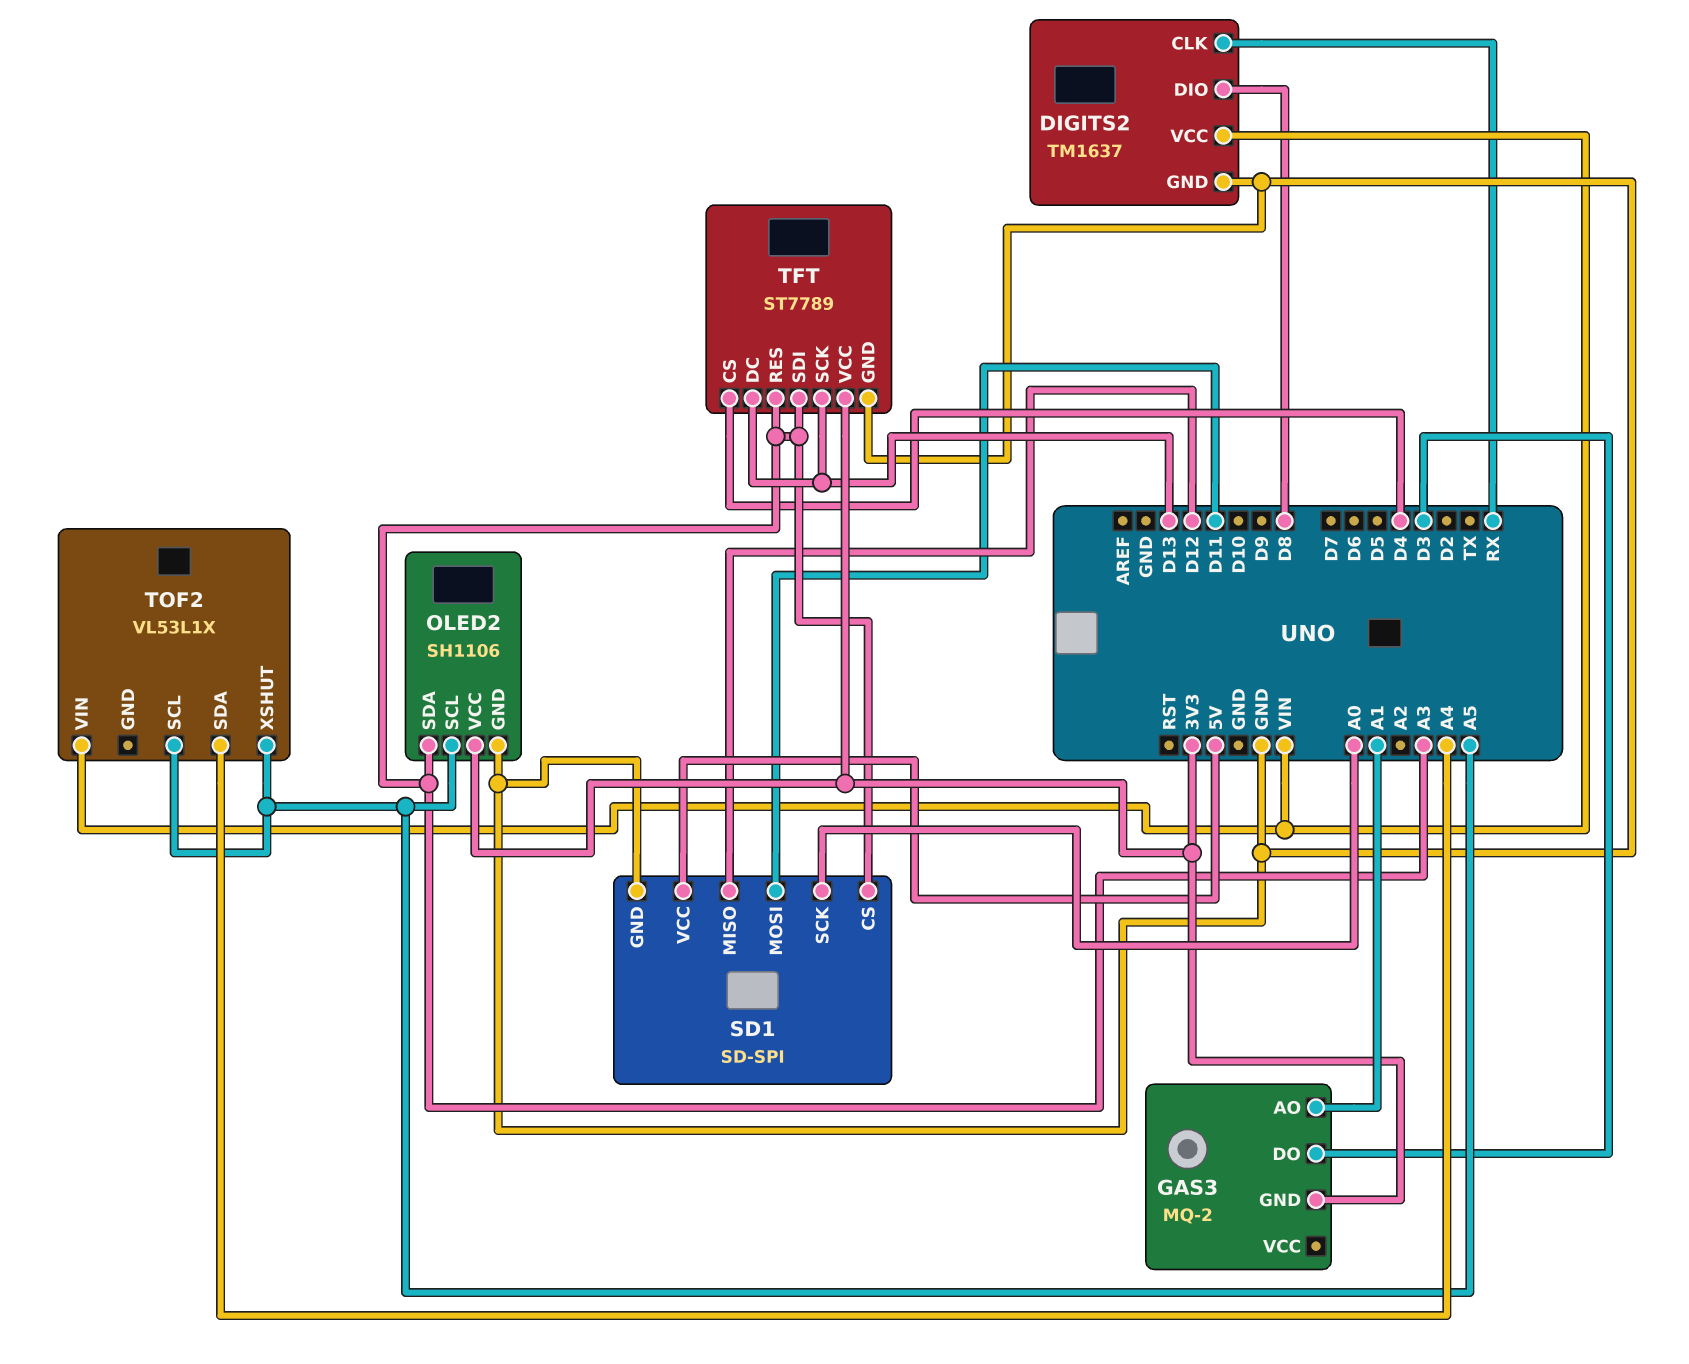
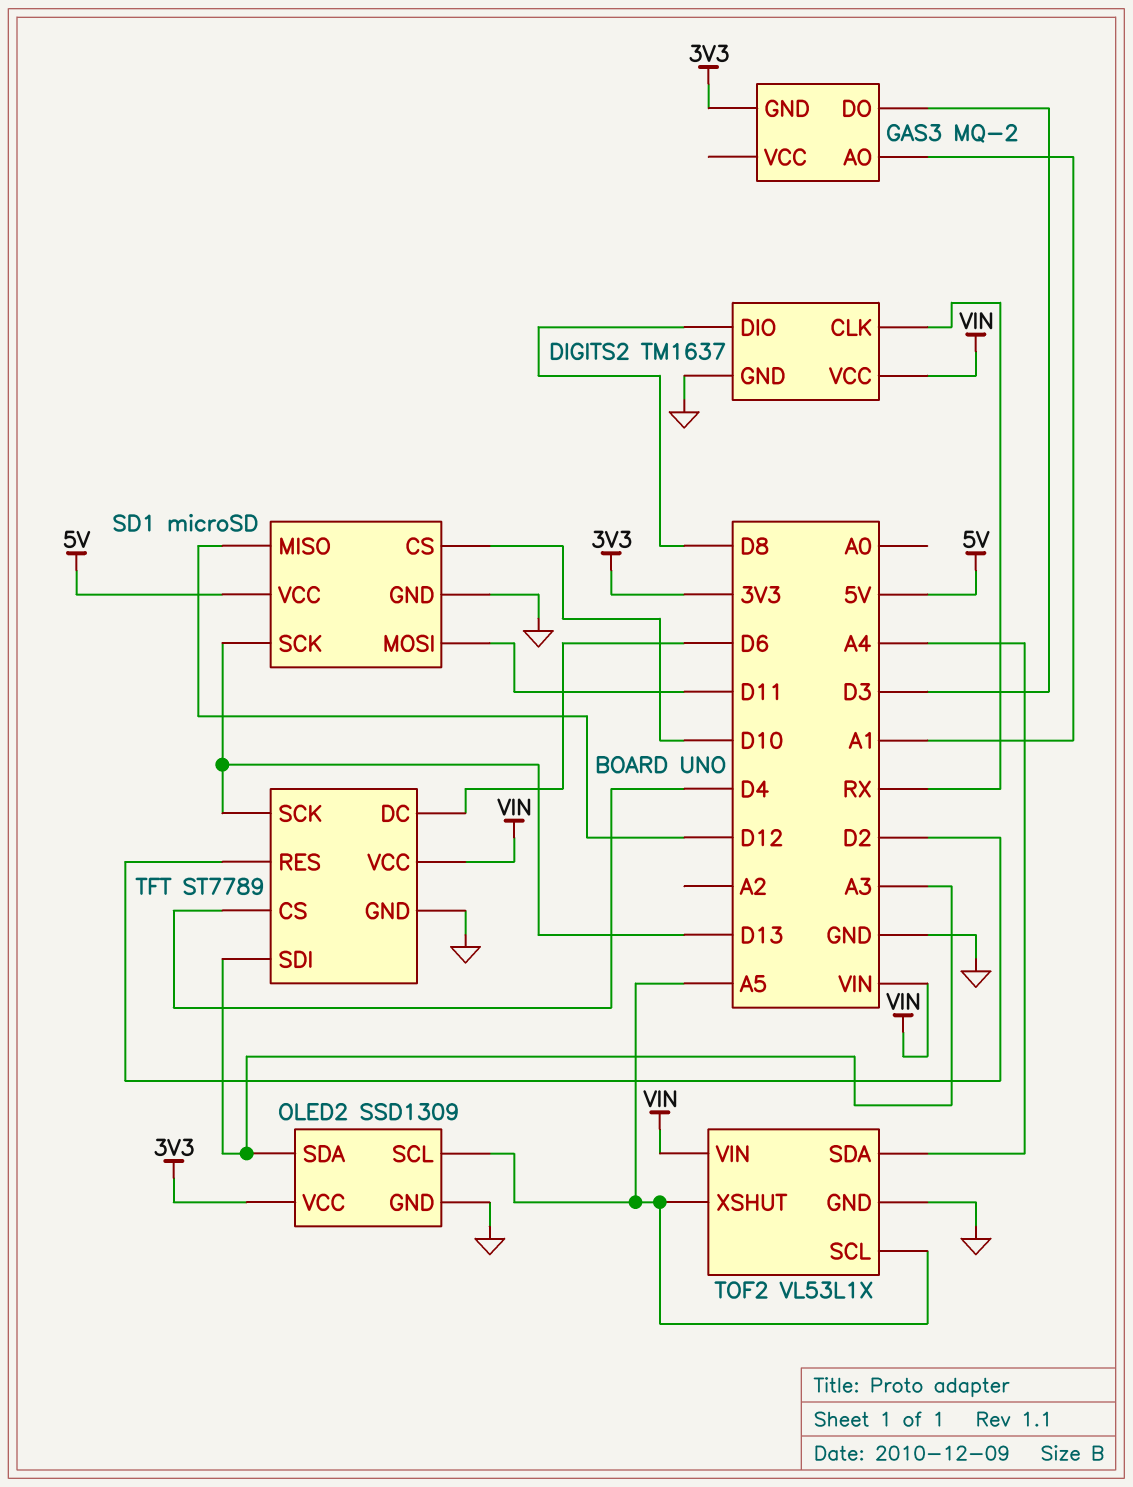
OLED2: SH1106 -> SSD1309
SD1: SD-SPI -> microSD
SD1 pin CS: A3 -> D10
SD1 pin SCK: A0 -> D13
TFT pin DC: D13 -> D6
TFT pin RES: A3 -> D2
TFT pin VCC: 3V3 -> VIN
TOF2 pin GND: none -> GND

